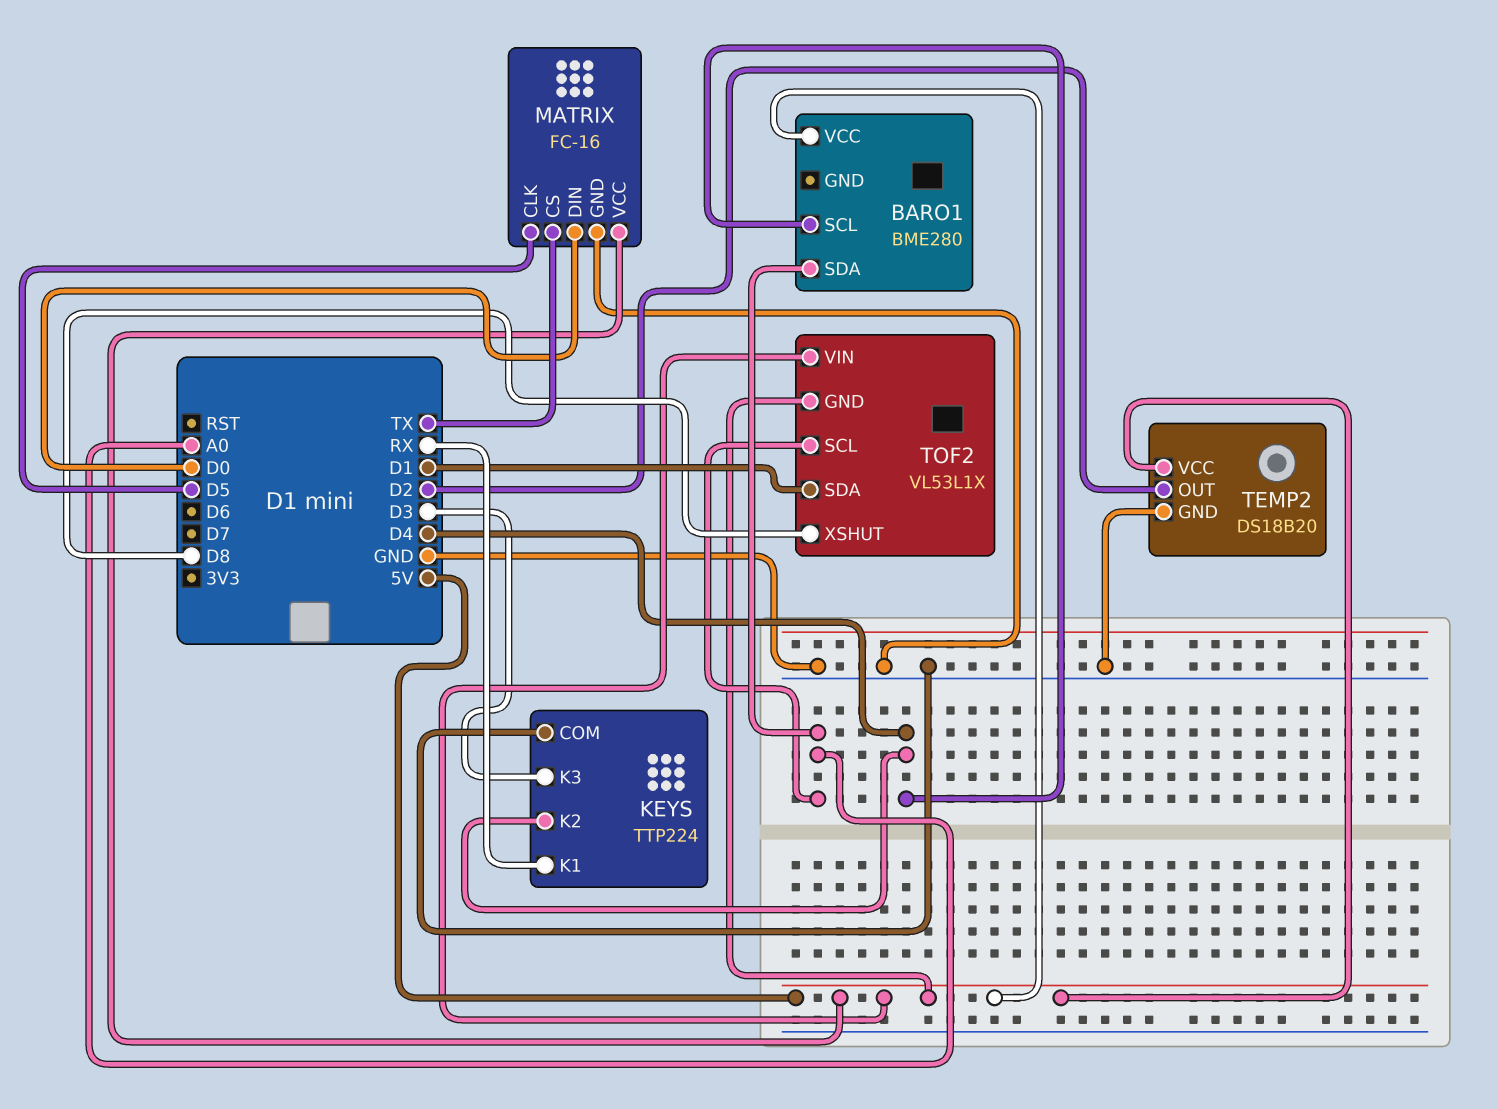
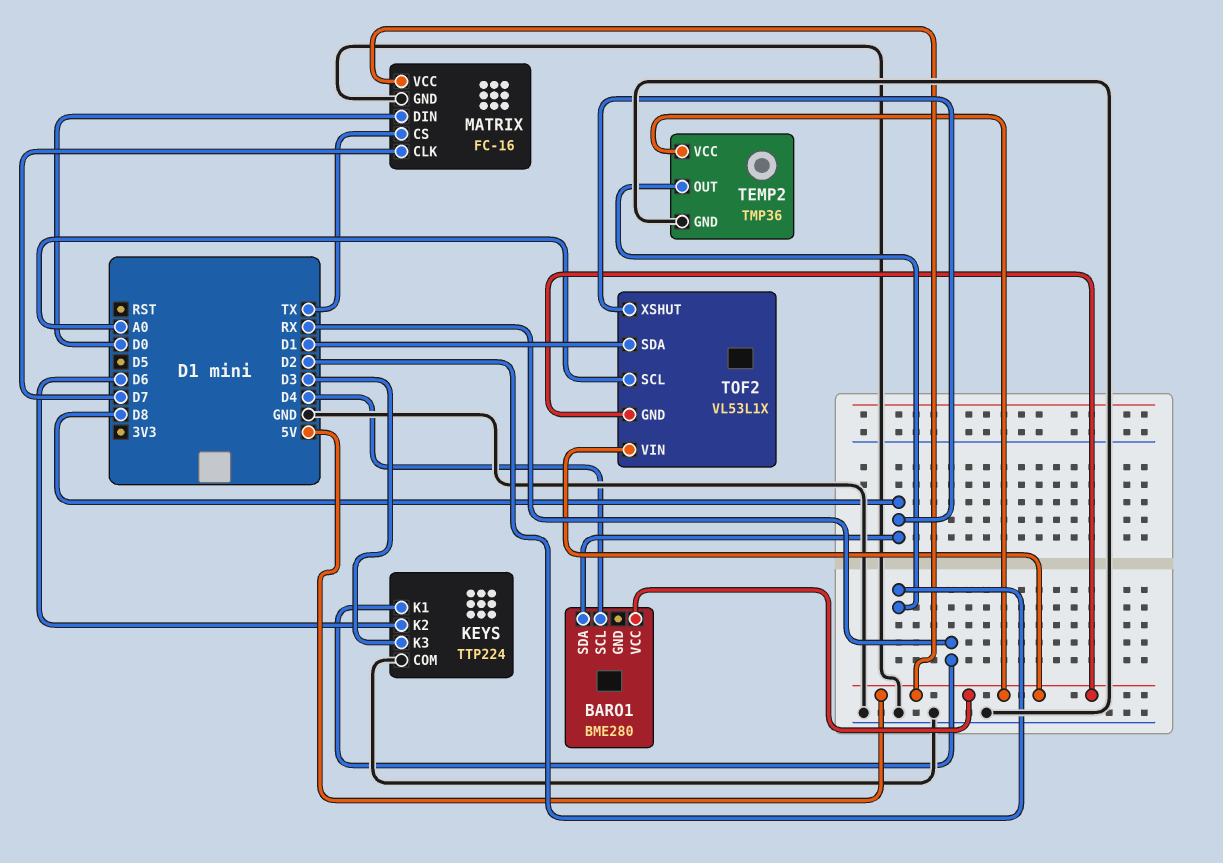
BARO1 pin SDA: A0 -> D8
KEYS pin K2: D4 -> D6
MATRIX pin CLK: D5 -> D7
TEMP2: DS18B20 -> TMP36

